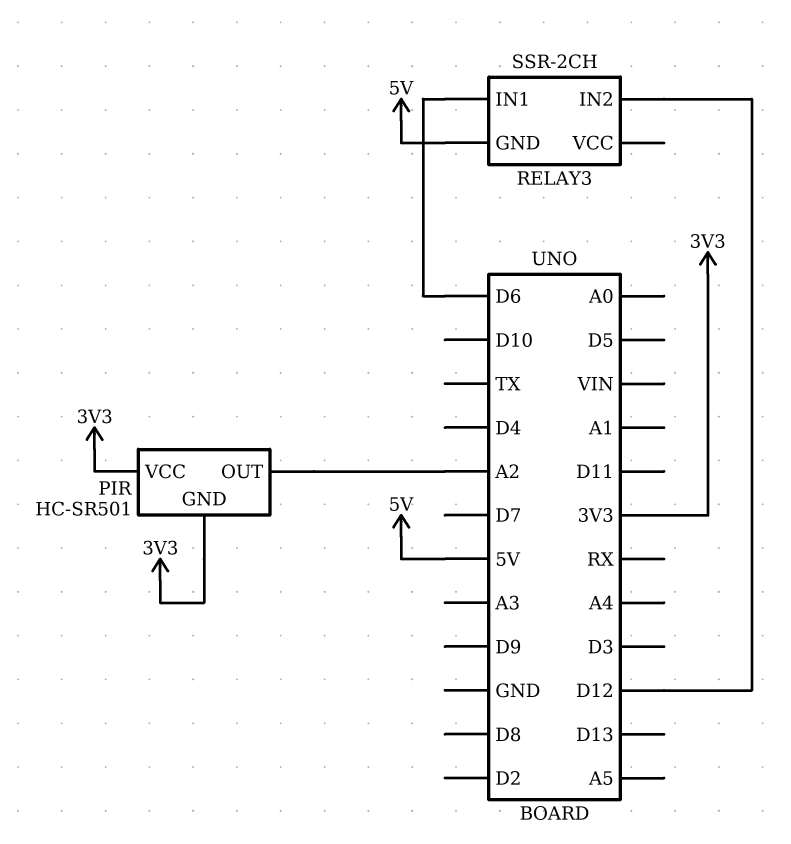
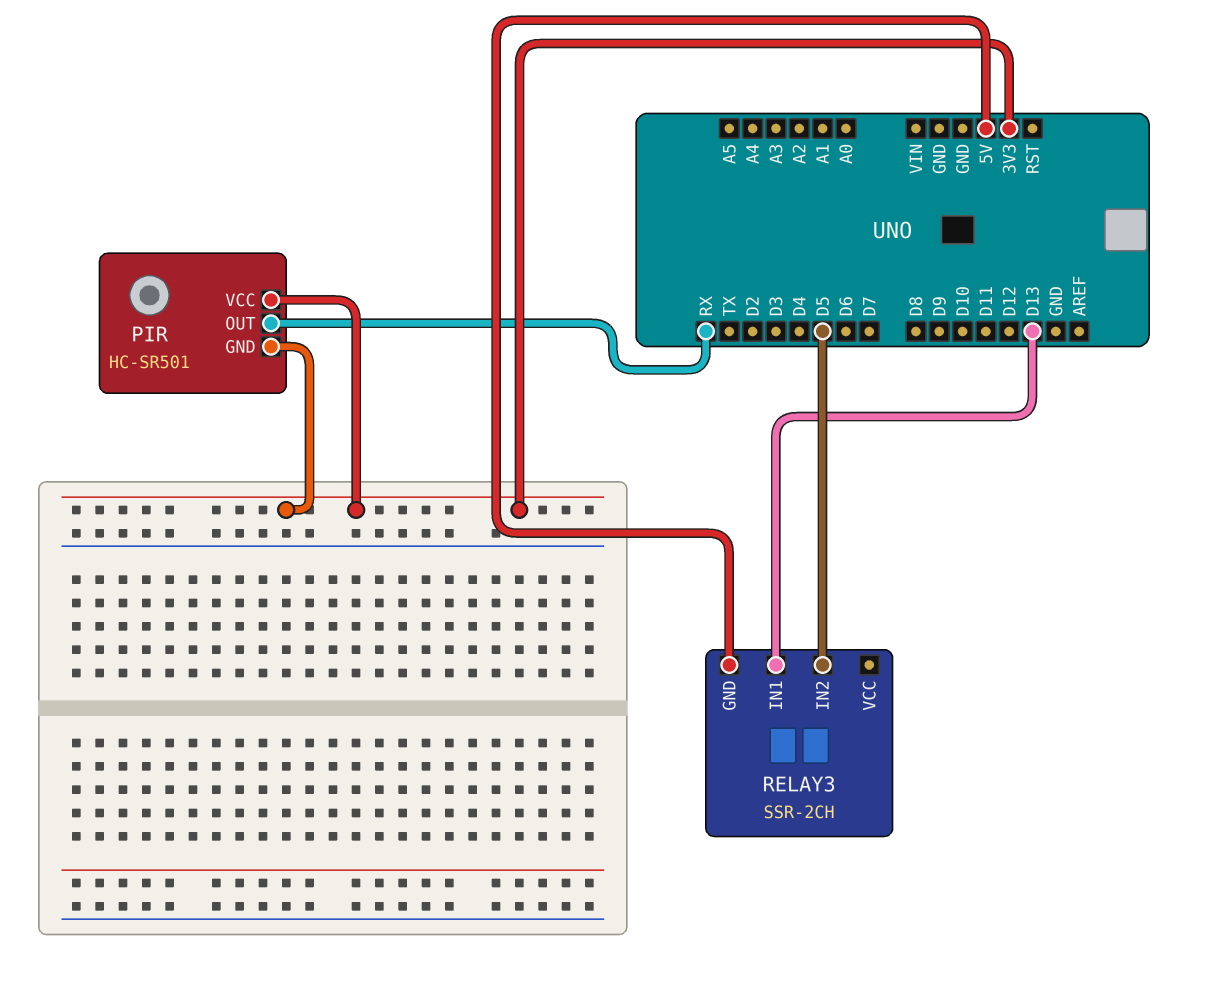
PIR pin OUT: A2 -> RX
RELAY3 pin IN1: D6 -> D13
RELAY3 pin IN2: D12 -> D5

